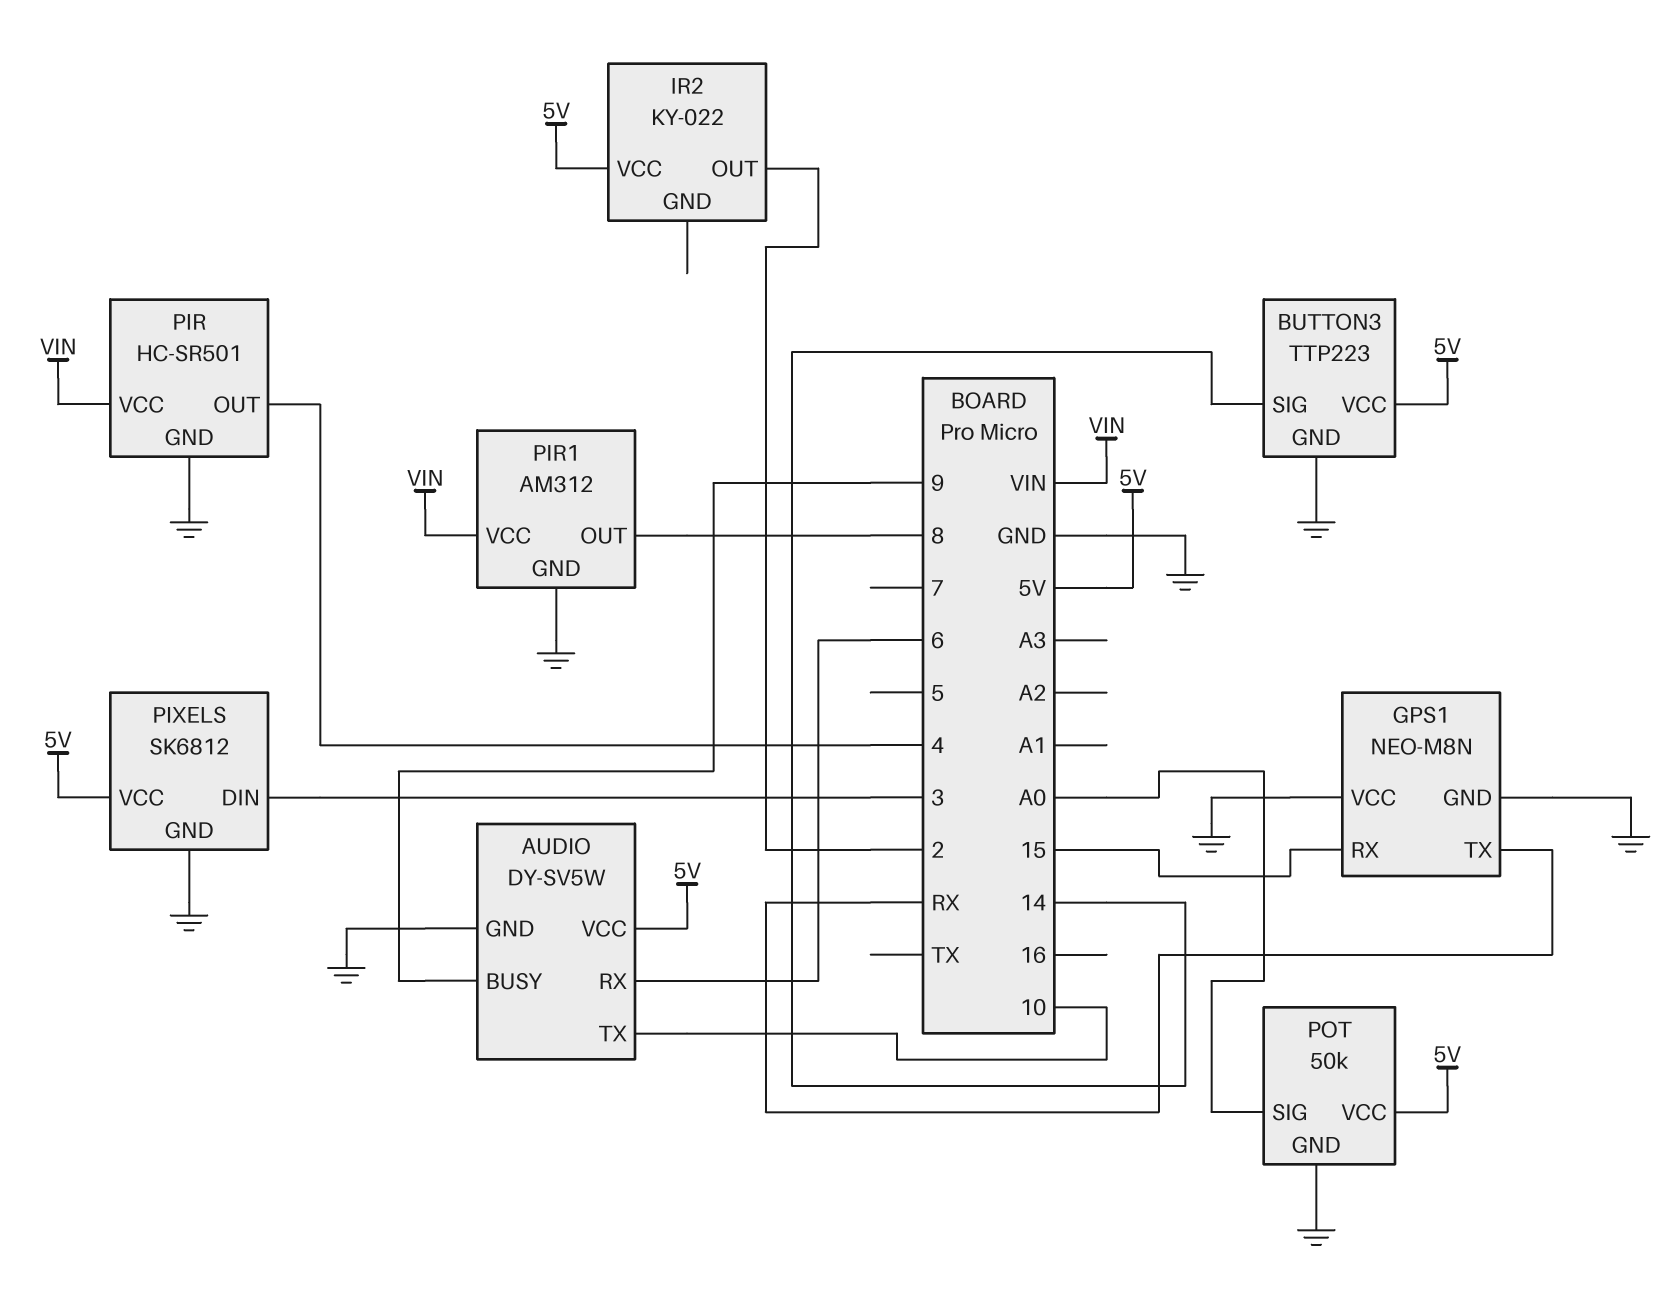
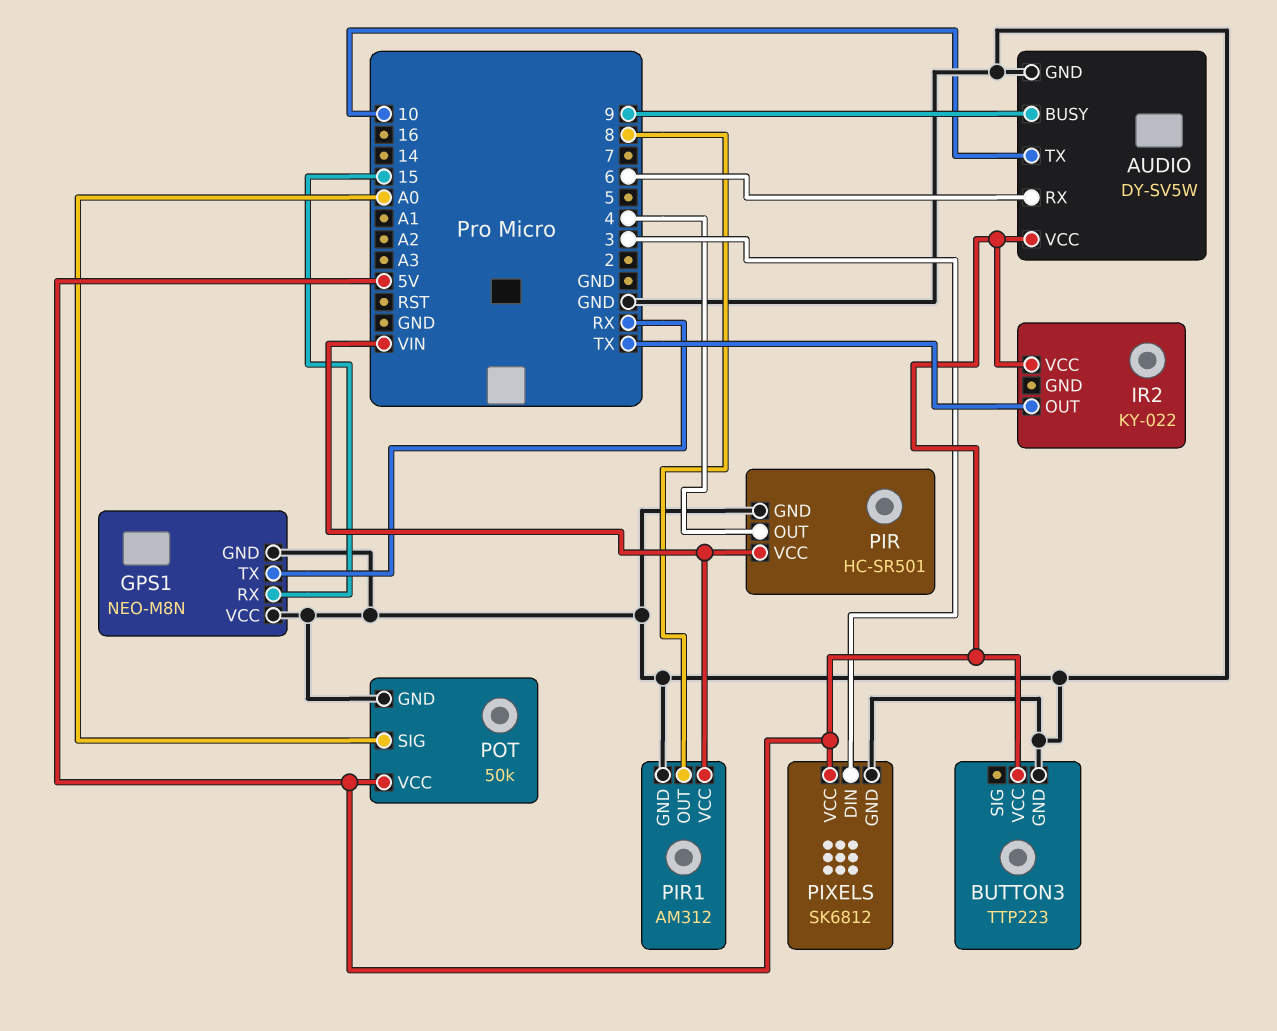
BUTTON3 pin SIG: 14 -> none
IR2 pin OUT: 2 -> TX

